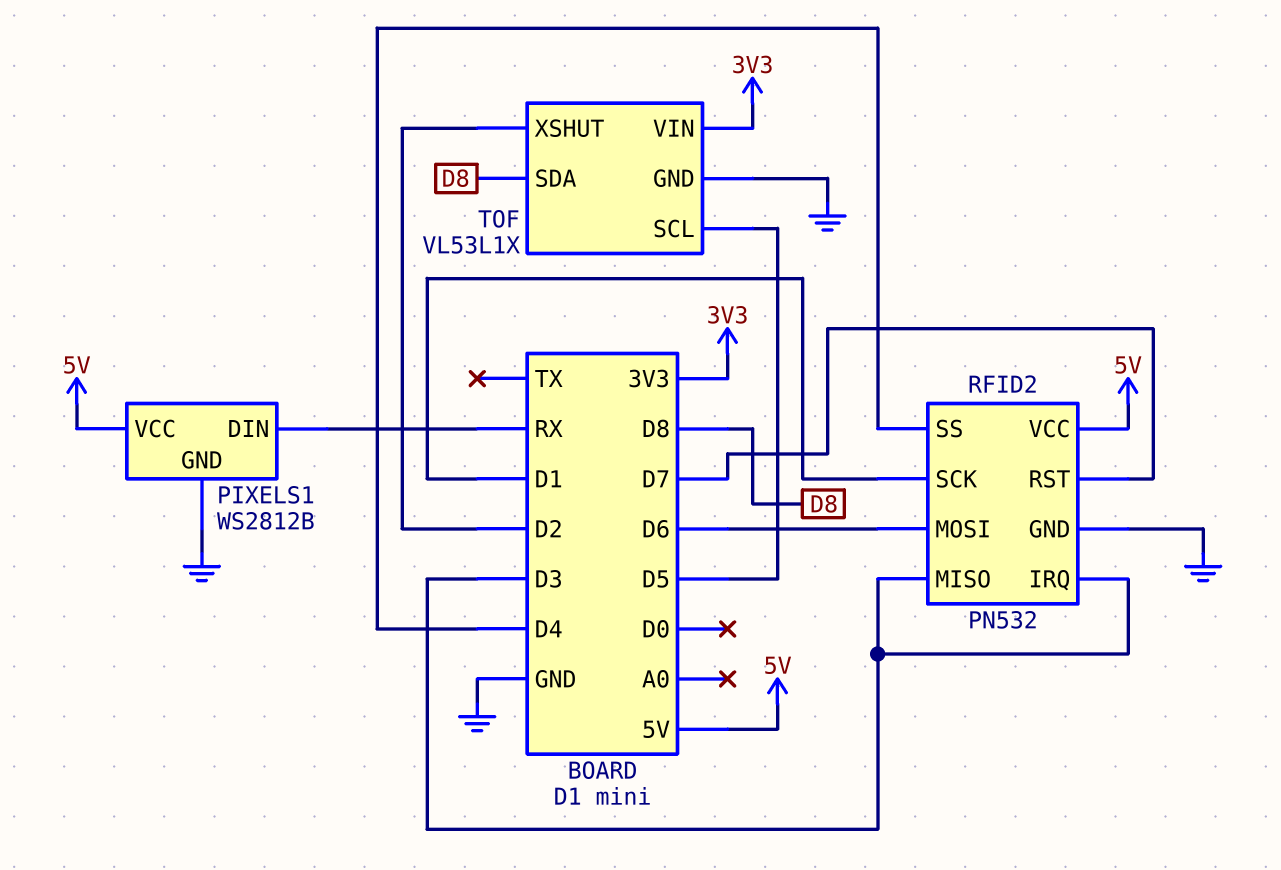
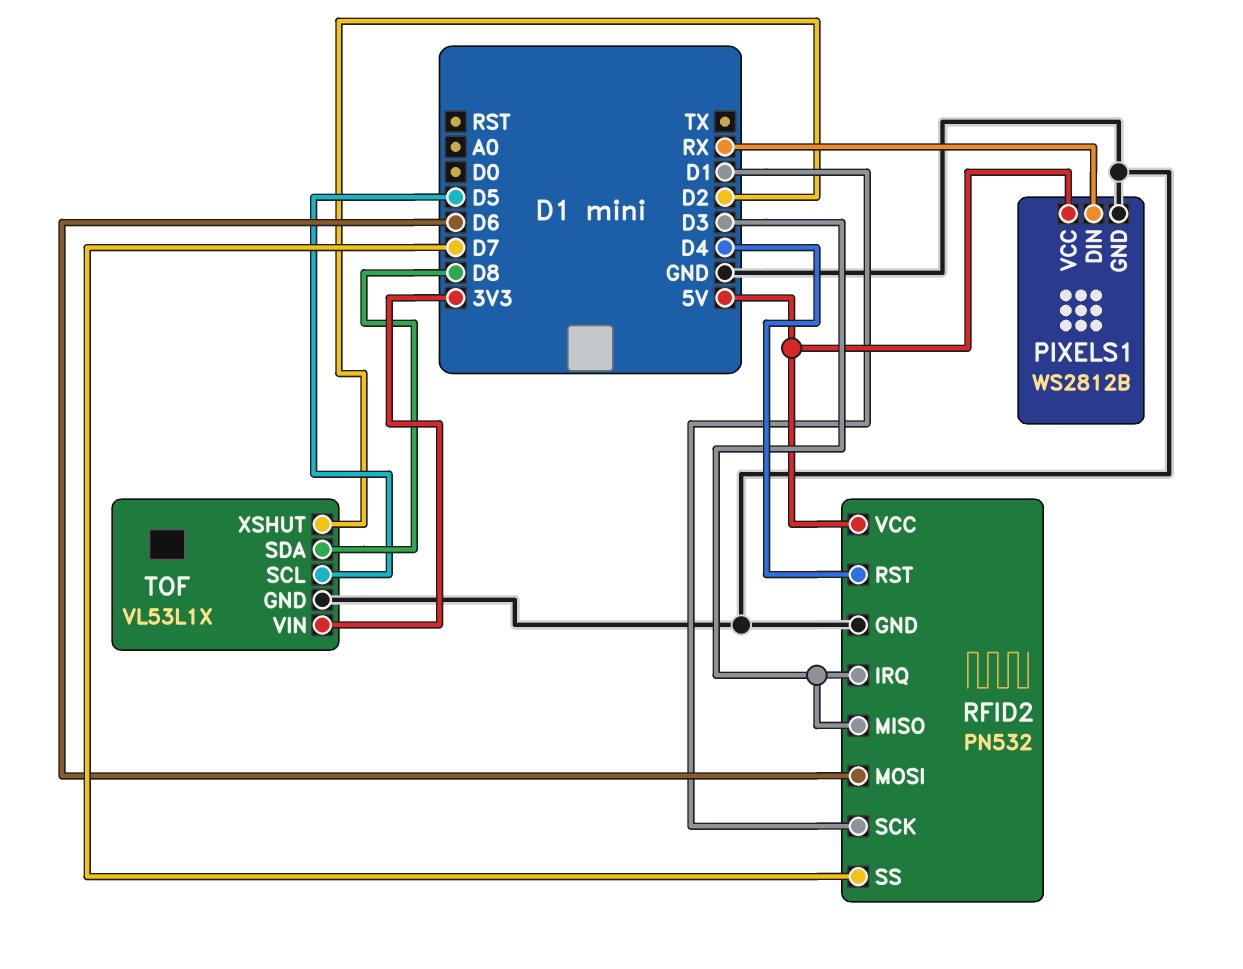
RFID2 pin RST: D7 -> D4
RFID2 pin SS: D4 -> D7

